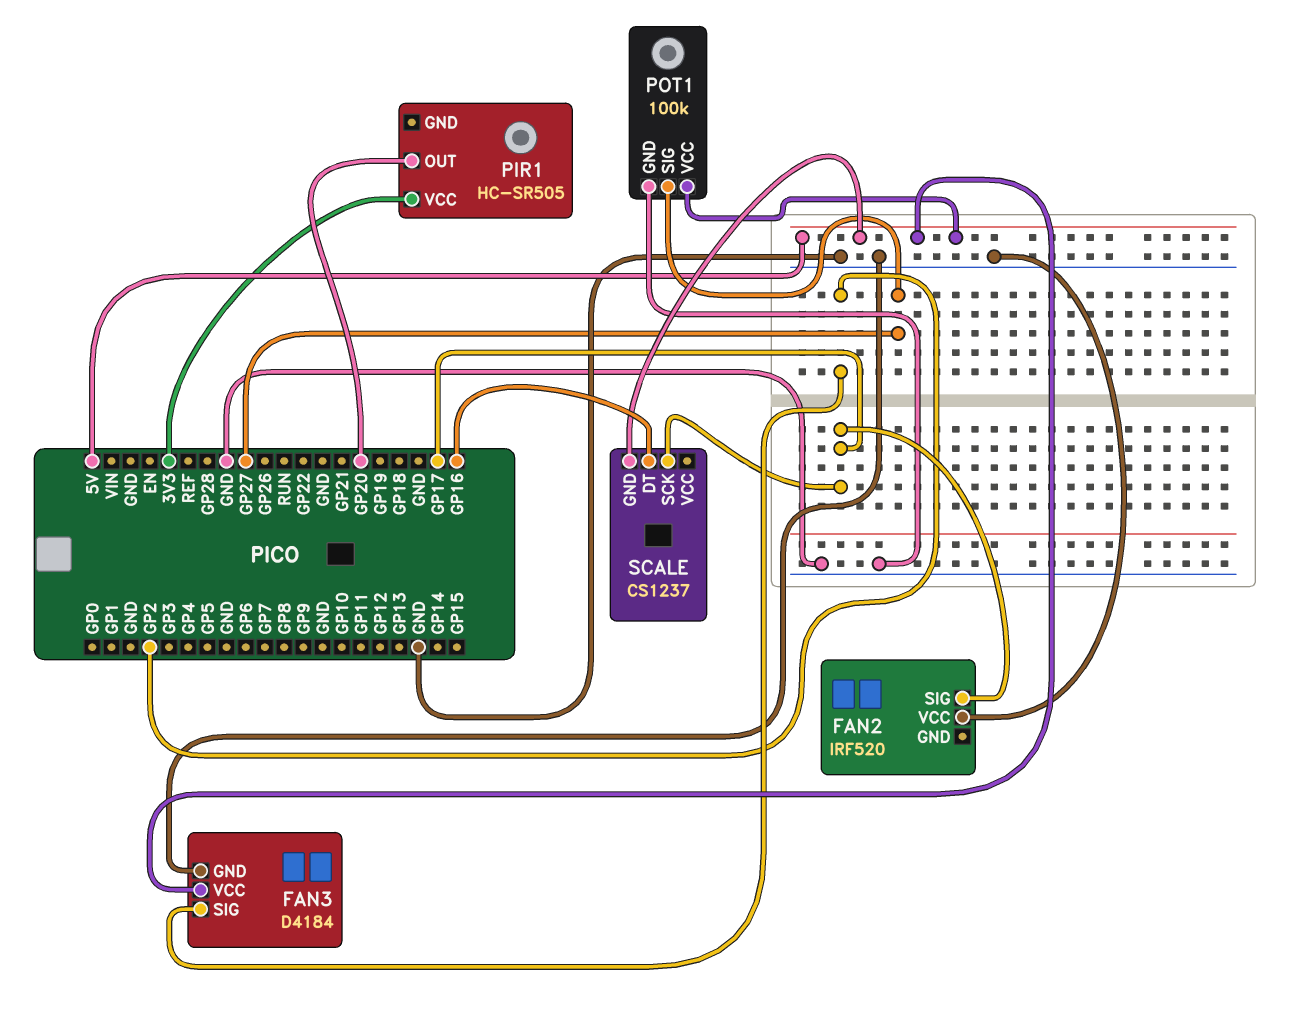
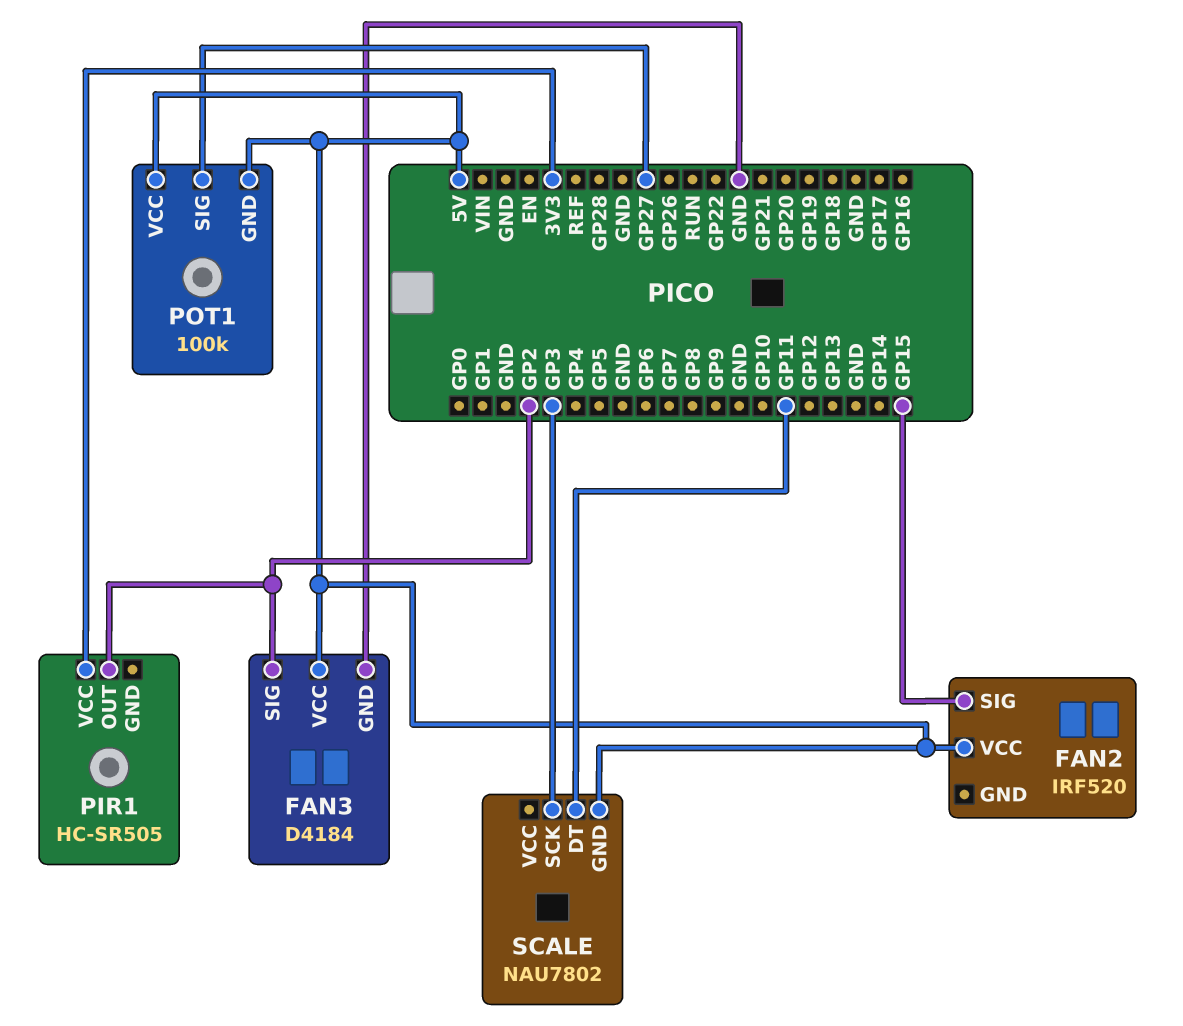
FAN2 pin SIG: GP17 -> GP15
FAN2 pin VCC: GND -> 5V
PIR1 pin OUT: GP20 -> GP2
POT1 pin GND: GND -> 5V
SCALE: CS1237 -> NAU7802
SCALE pin DT: GP16 -> GP11
SCALE pin SCK: GP17 -> GP3

